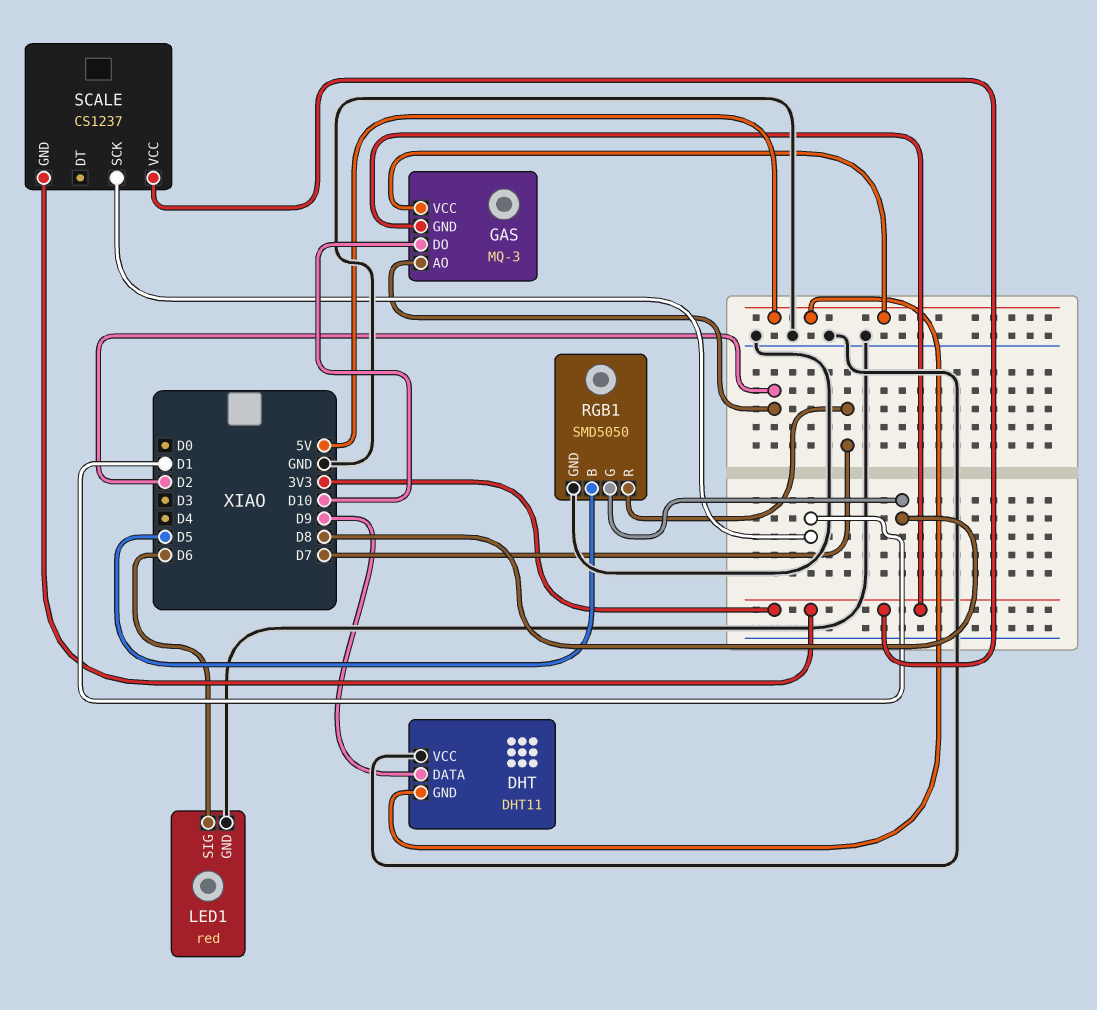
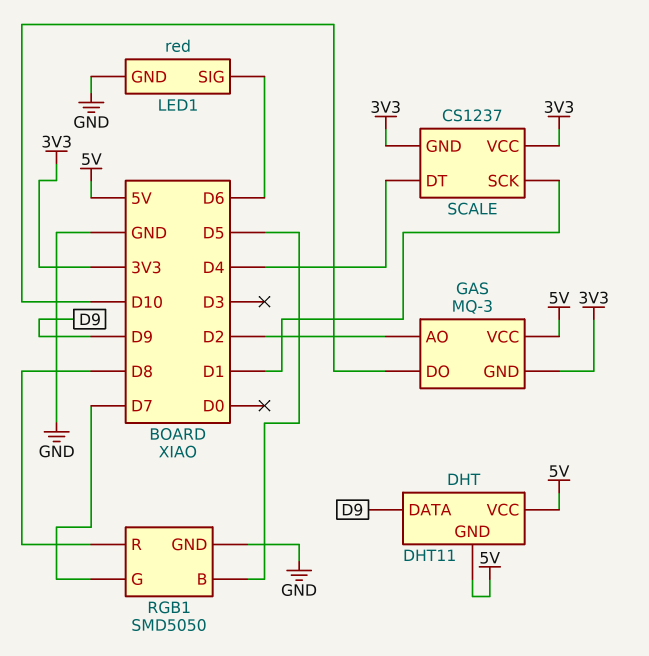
DHT pin VCC: GND -> 5V
RGB1 pin G: D8 -> D7
RGB1 pin R: D7 -> D8
SCALE pin DT: none -> D4

